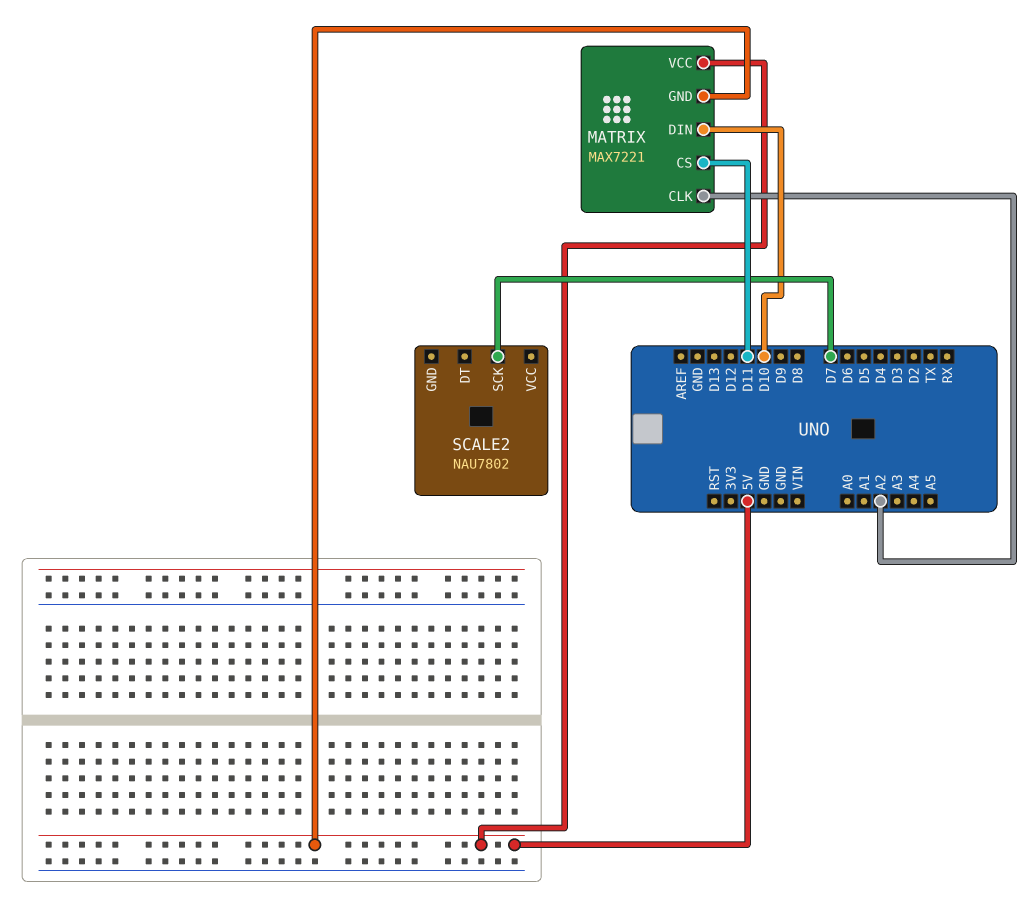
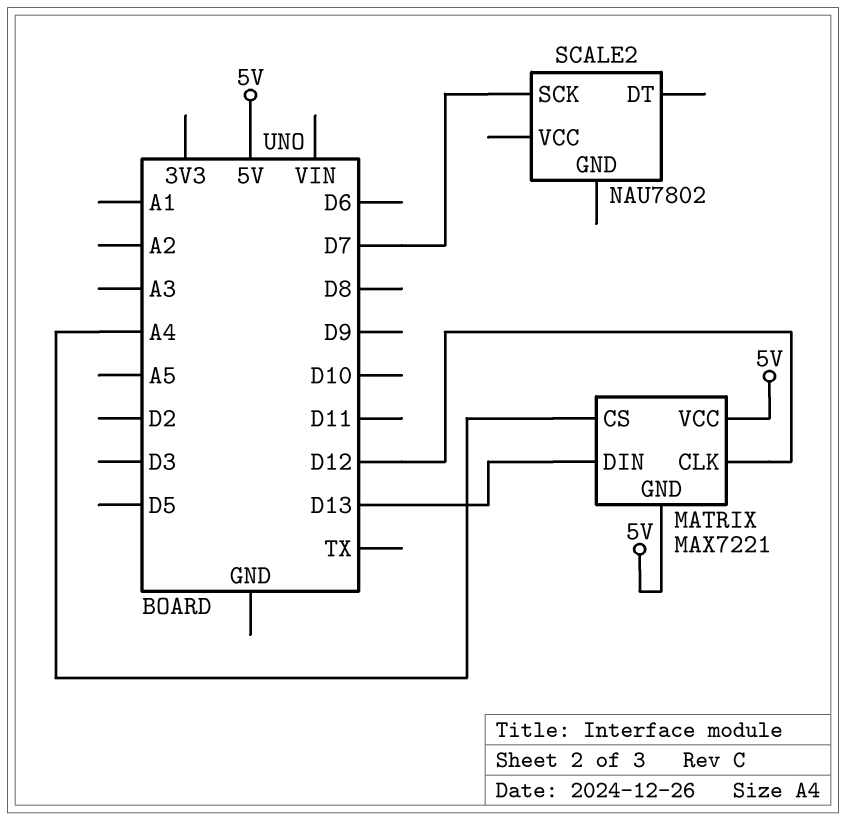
MATRIX pin CLK: A2 -> D12
MATRIX pin CS: D11 -> A4
MATRIX pin DIN: D10 -> D13

